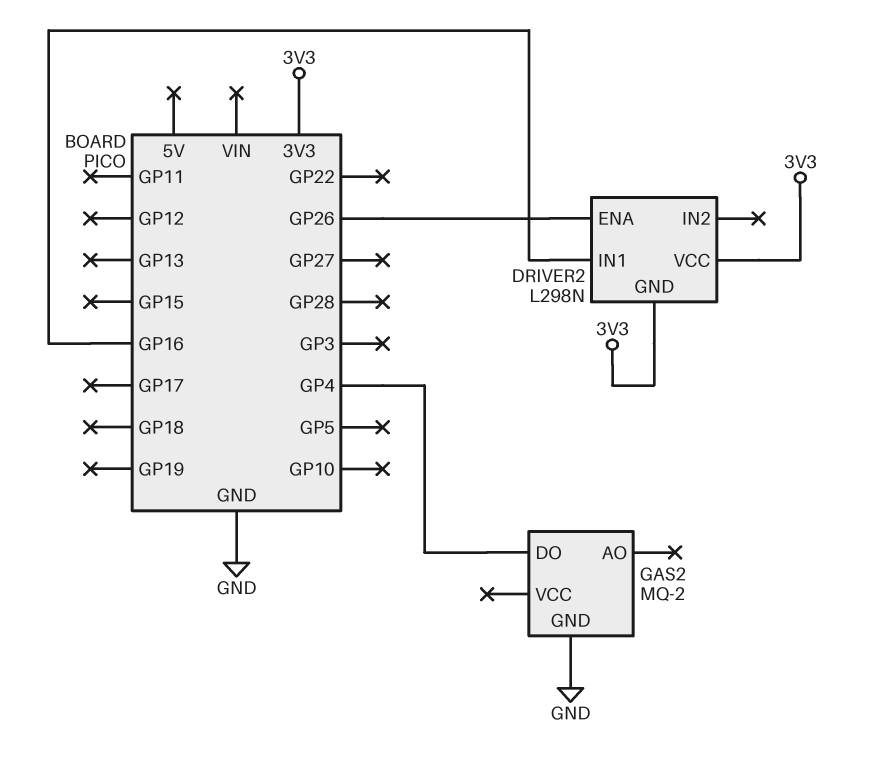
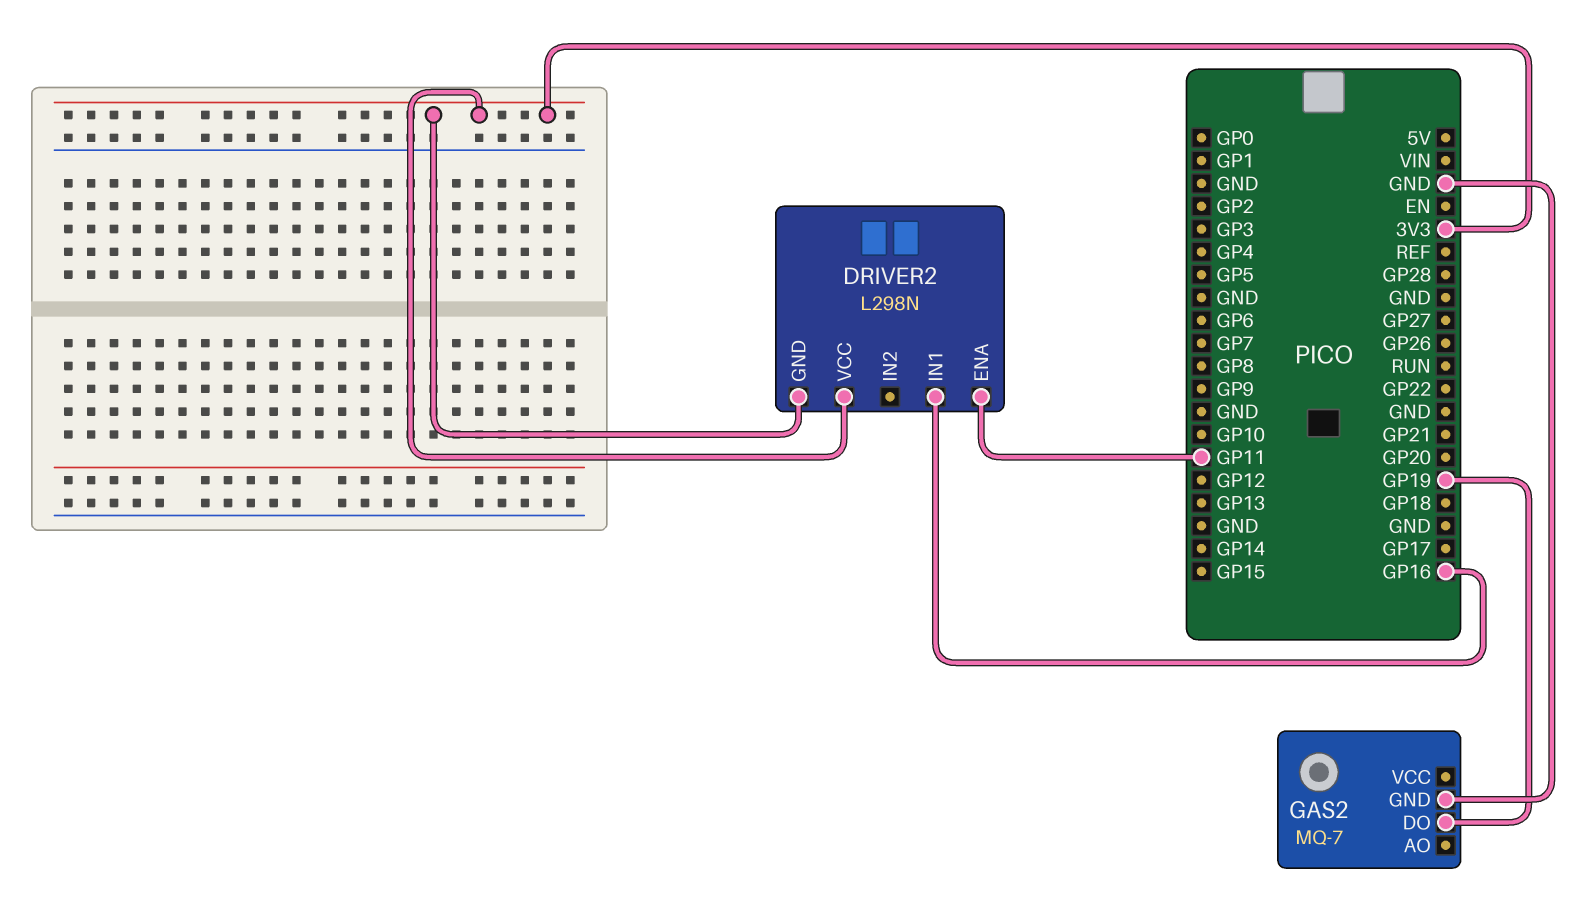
DRIVER2 pin ENA: GP26 -> GP11
GAS2: MQ-2 -> MQ-7
GAS2 pin DO: GP4 -> GP19

